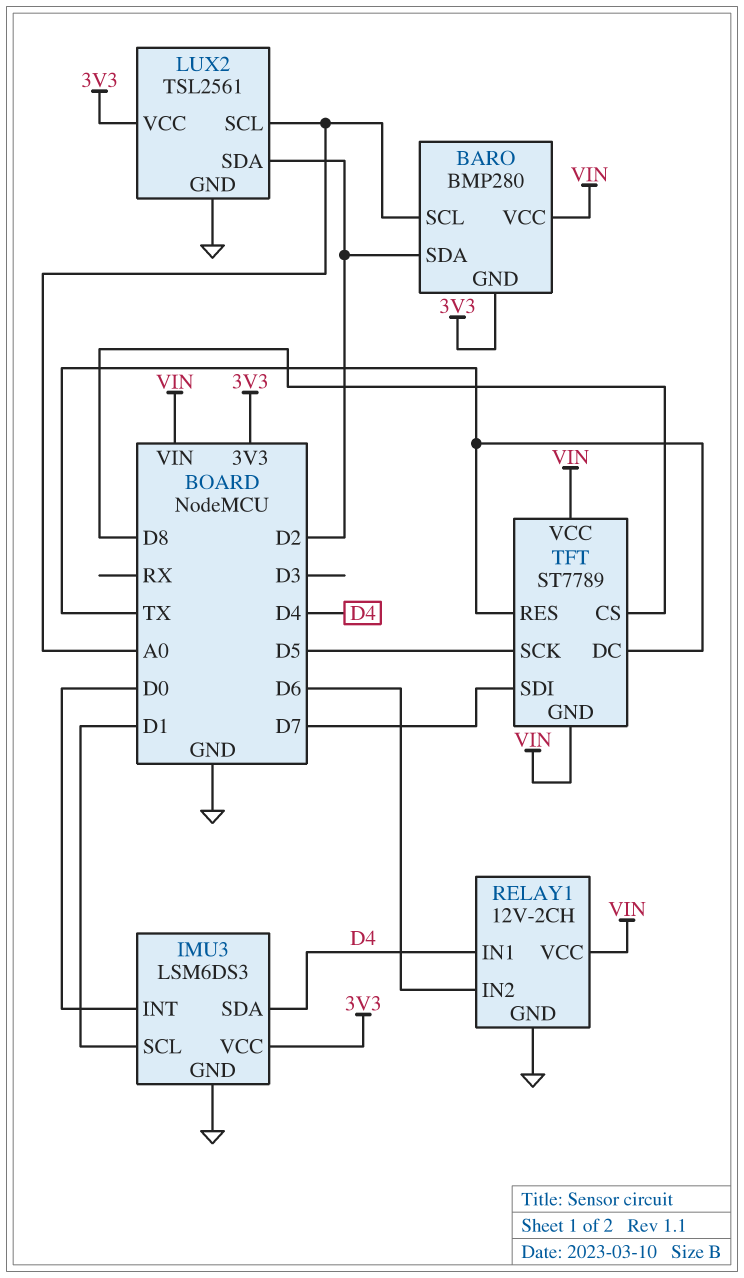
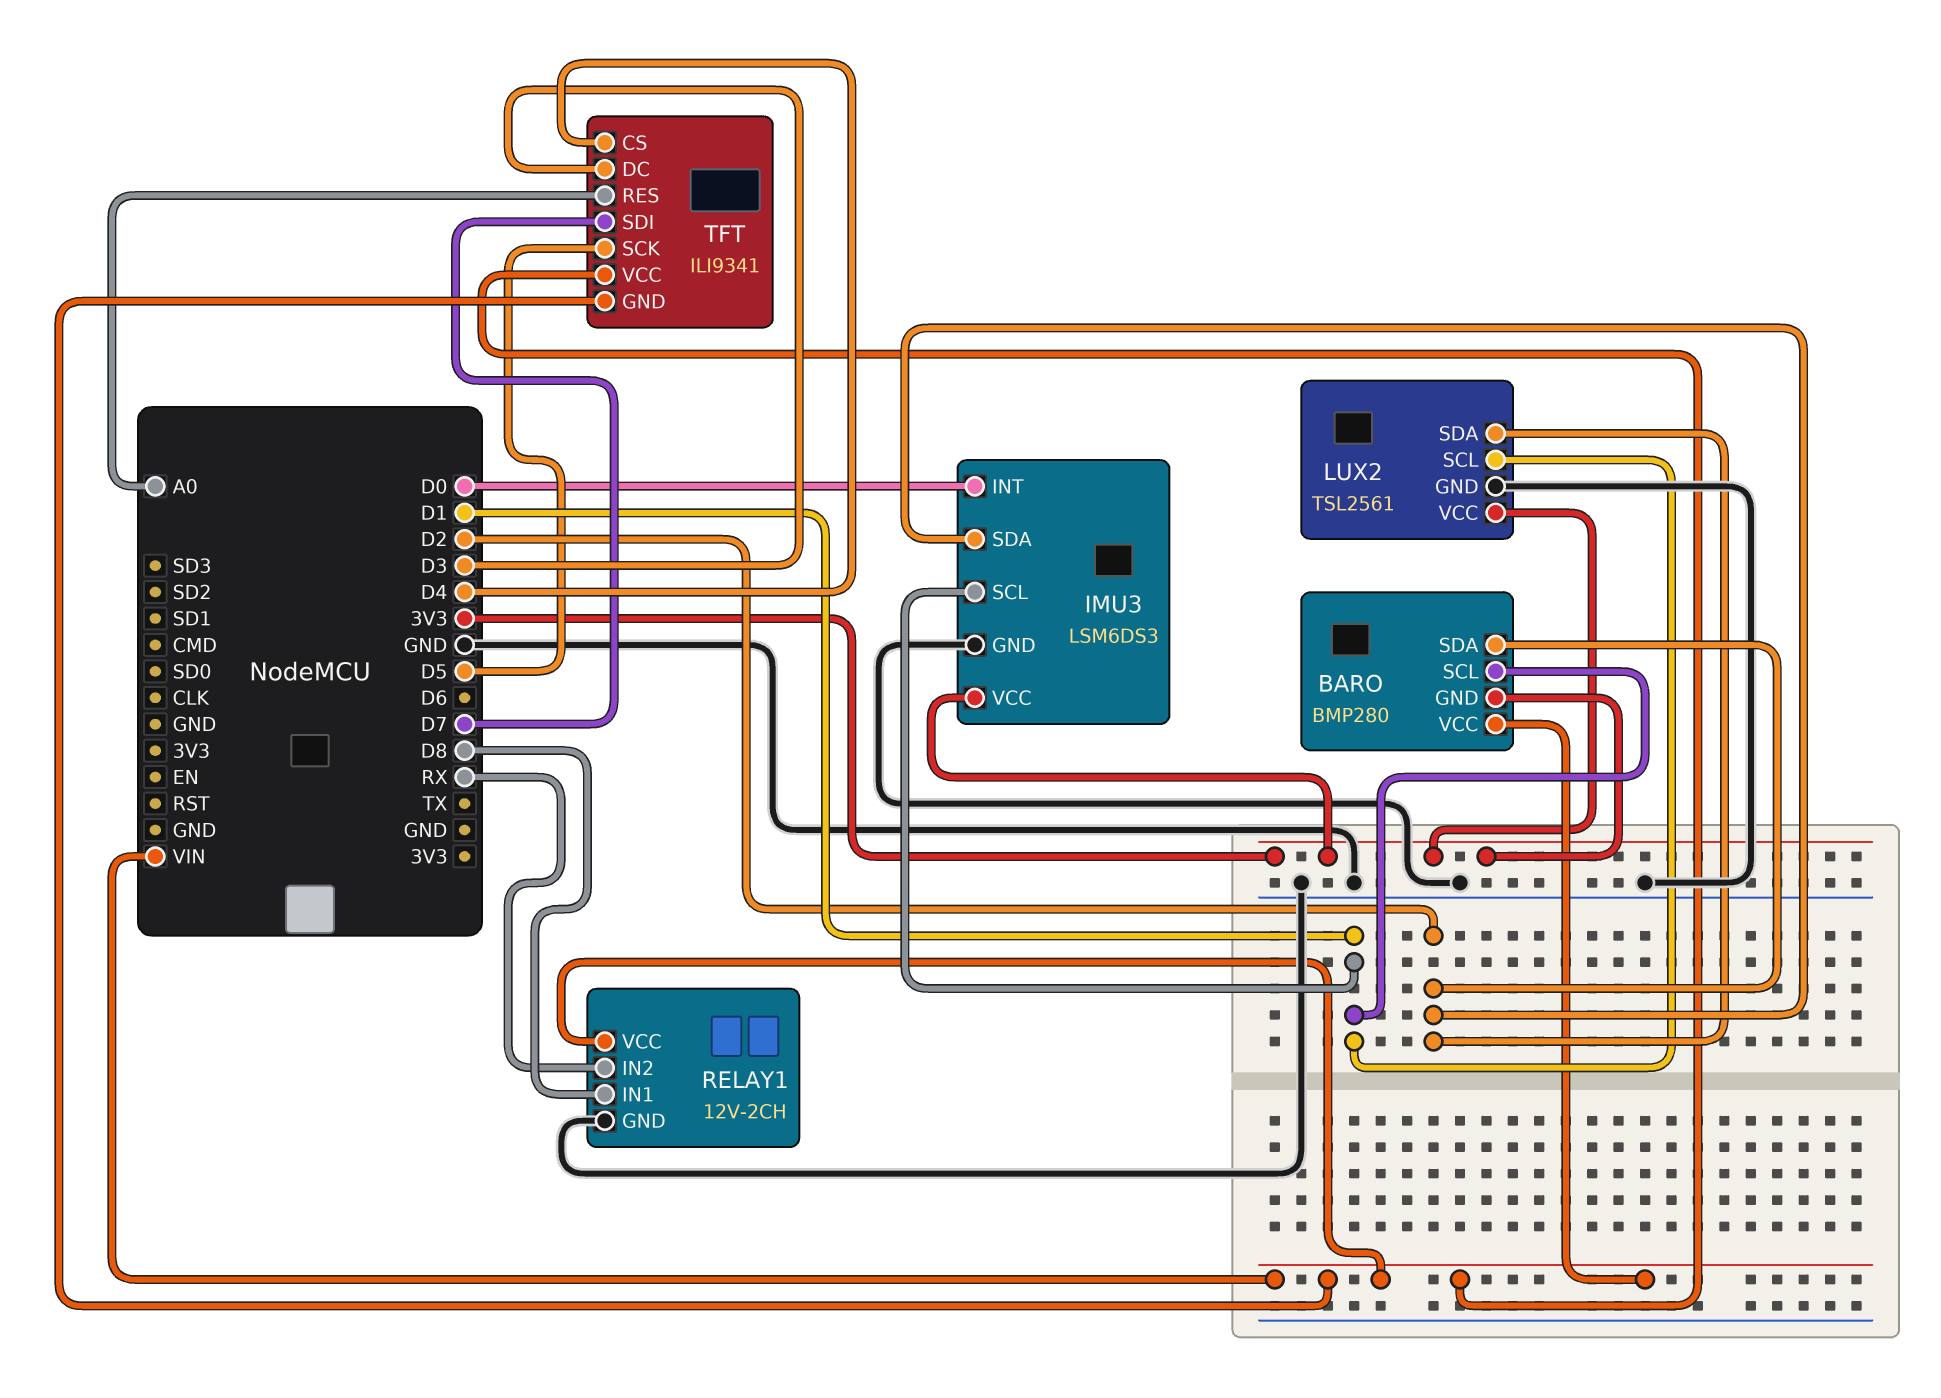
BARO pin SCL: A0 -> D1
IMU3 pin SDA: D4 -> D2
LUX2 pin SCL: A0 -> D1
RELAY1 pin IN1: D4 -> D8
RELAY1 pin IN2: D6 -> RX
TFT: ST7789 -> ILI9341
TFT pin CS: D8 -> D4
TFT pin DC: TX -> D3
TFT pin RES: TX -> A0

